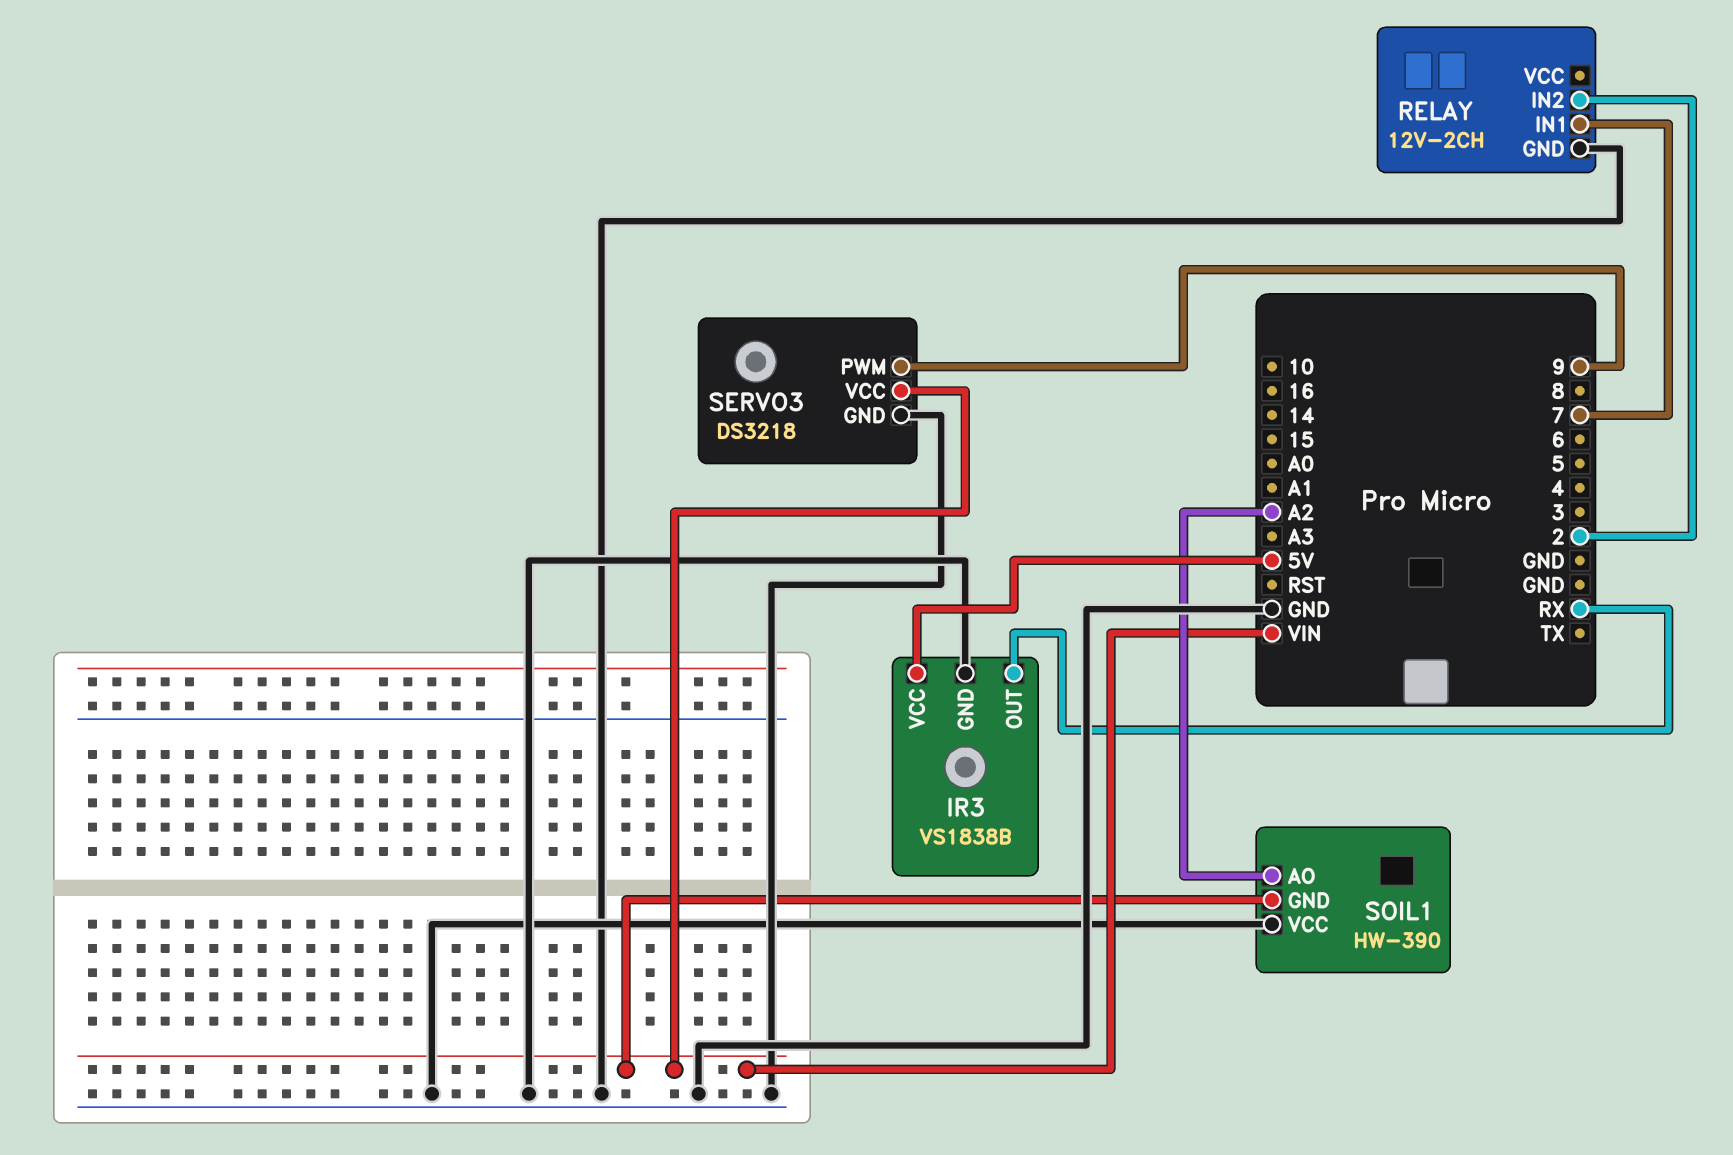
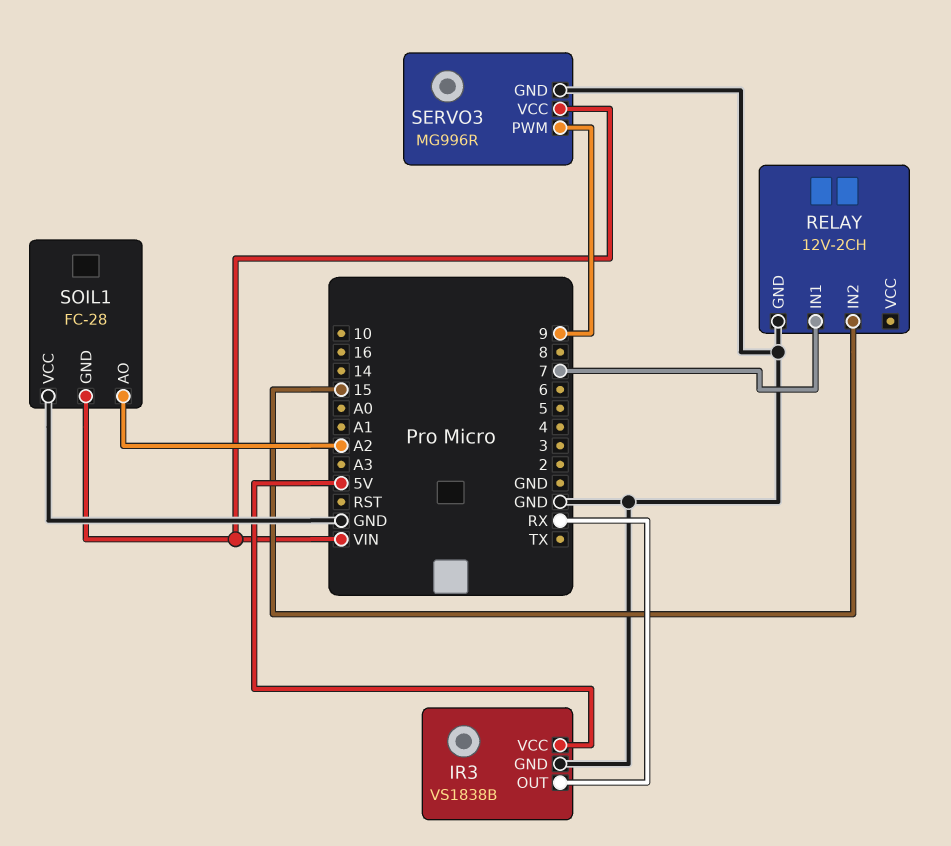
RELAY pin IN2: 2 -> 15
SERVO3: DS3218 -> MG996R
SOIL1: HW-390 -> FC-28

